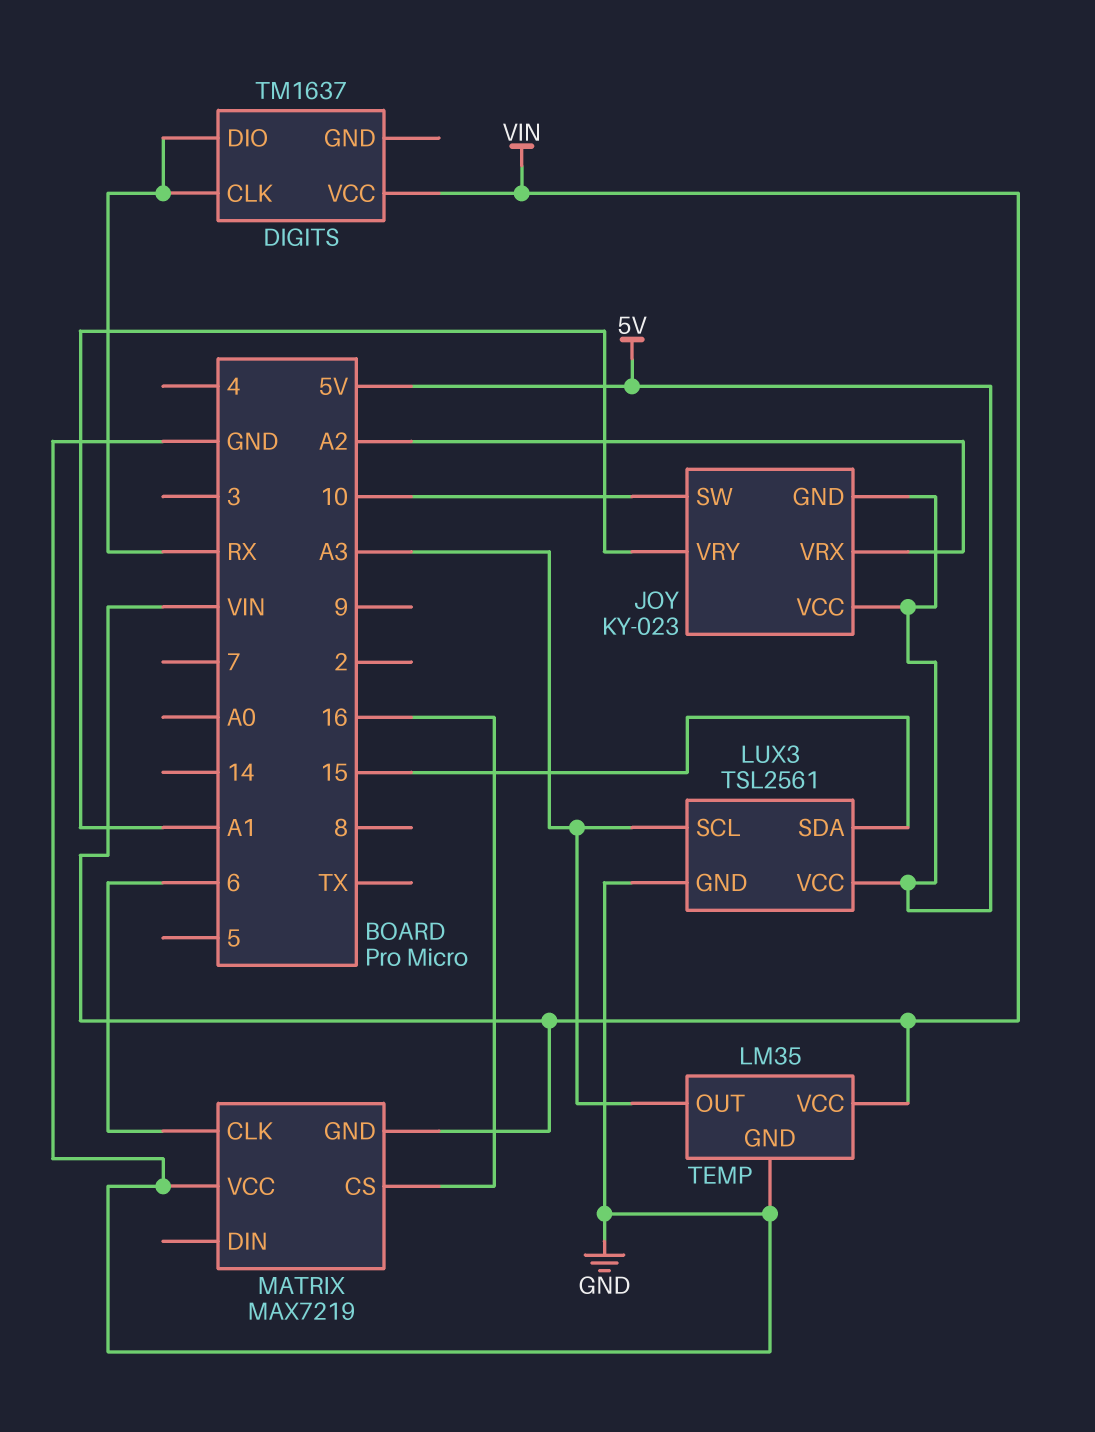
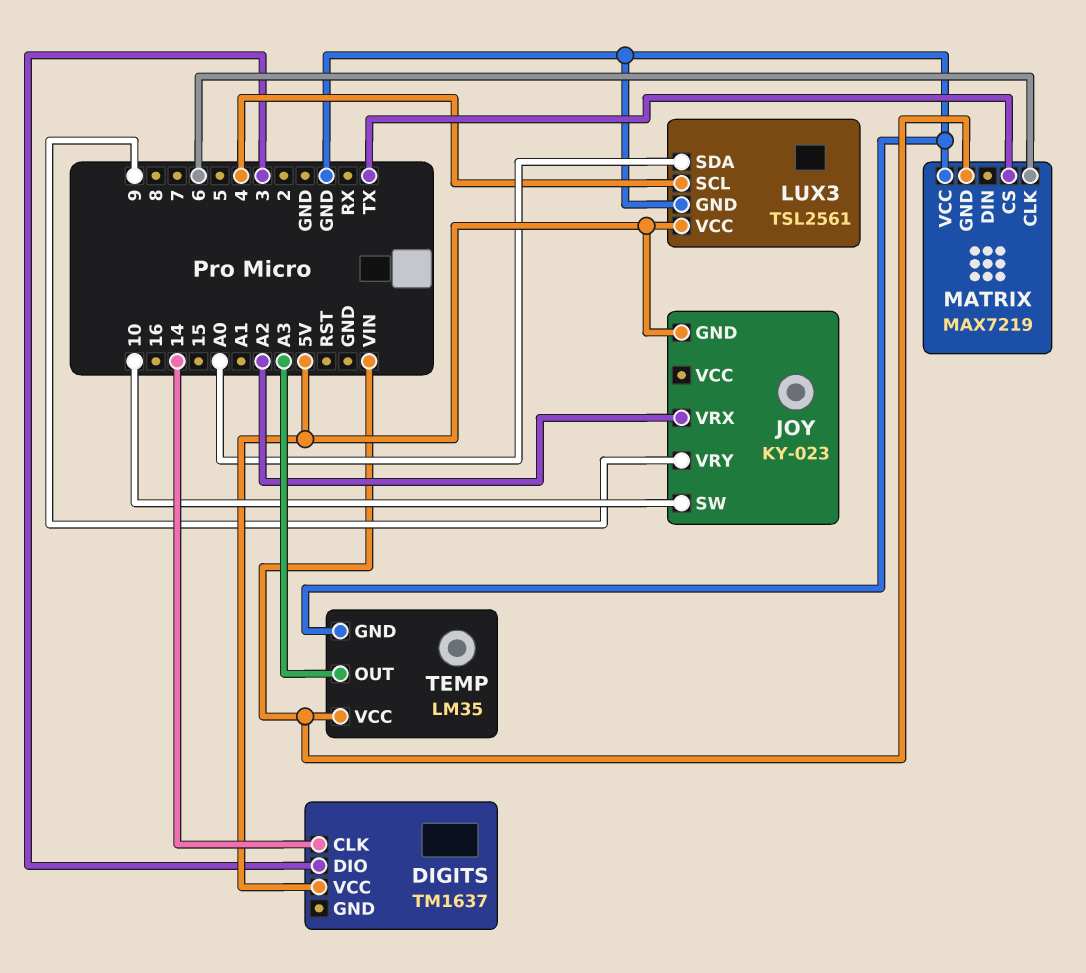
DIGITS pin CLK: RX -> 14
DIGITS pin DIO: RX -> 3
DIGITS pin VCC: VIN -> 5V
JOY pin VCC: 5V -> none
JOY pin VRY: A1 -> 9
LUX3 pin SCL: A3 -> 4
LUX3 pin SDA: 15 -> A0
MATRIX pin CS: 16 -> TX

